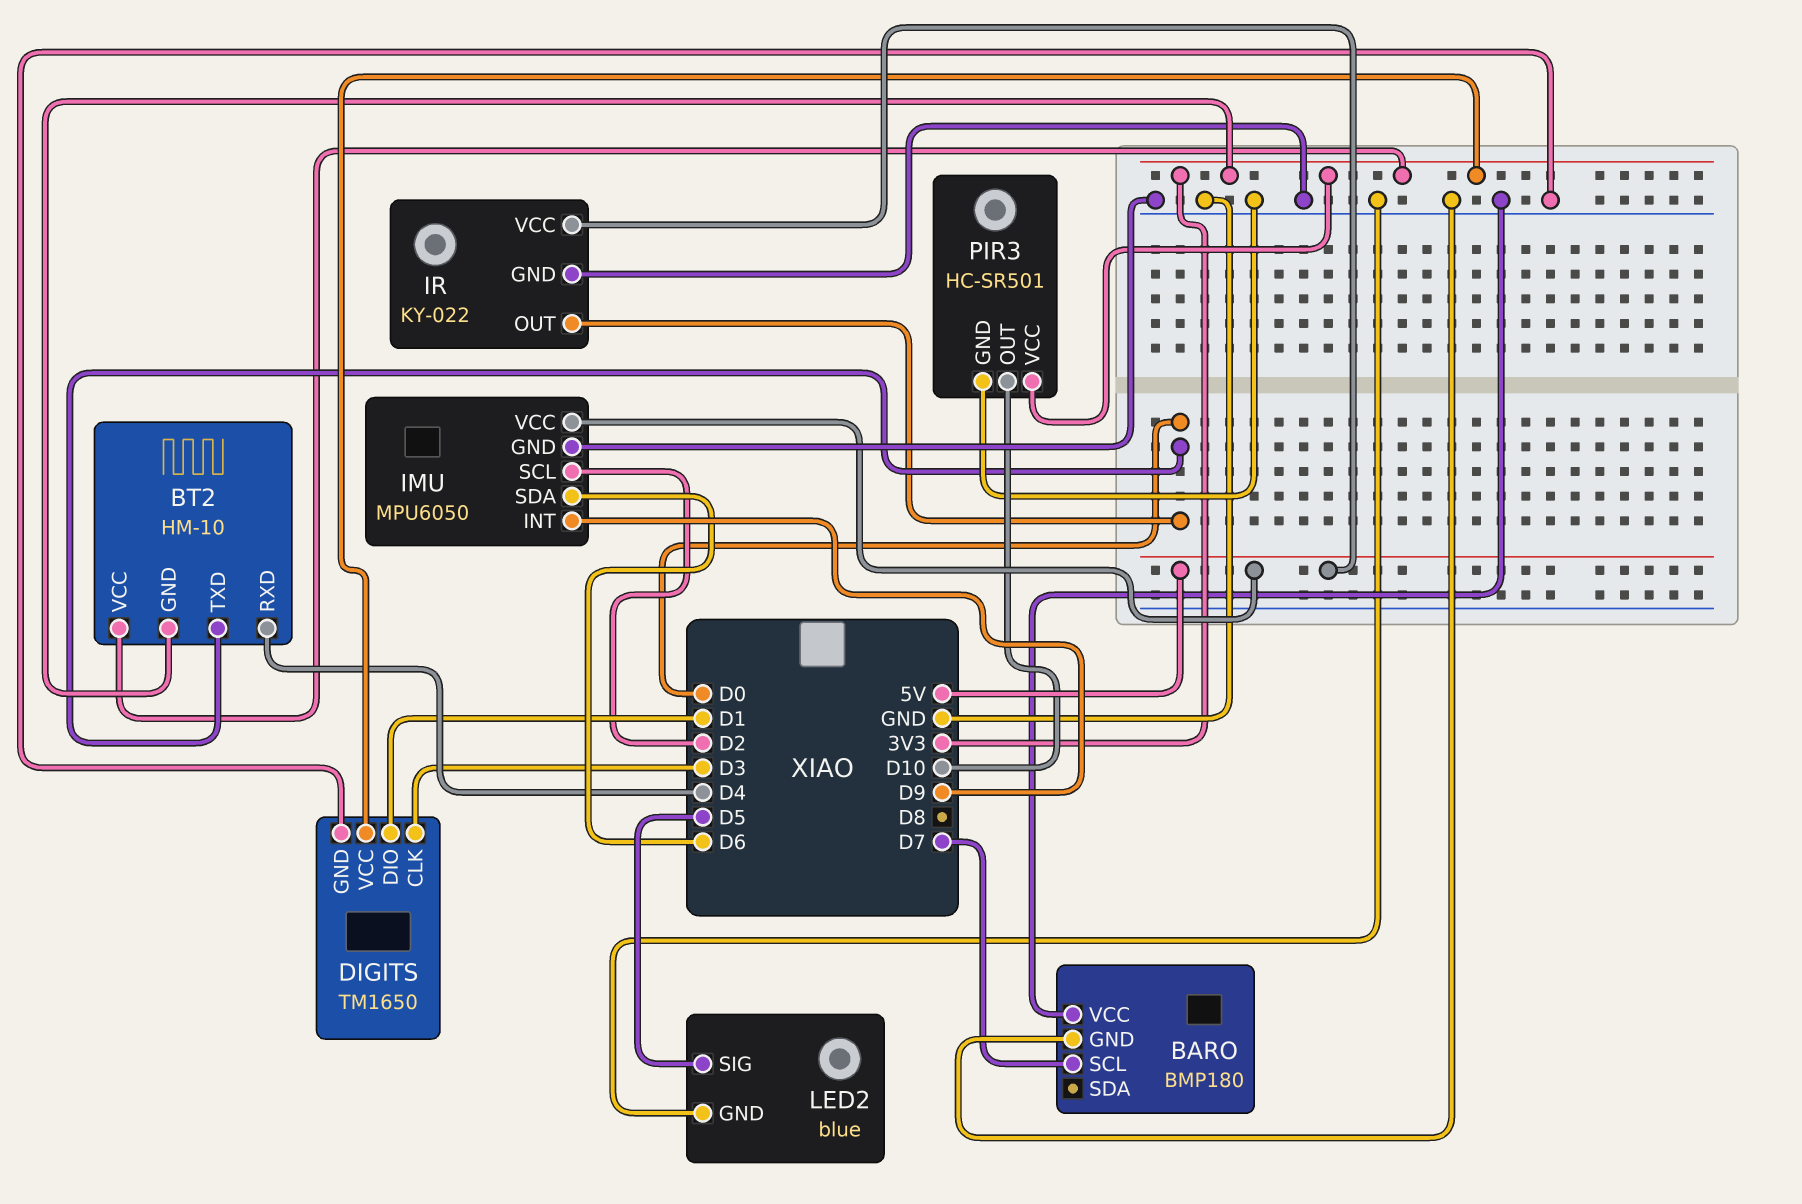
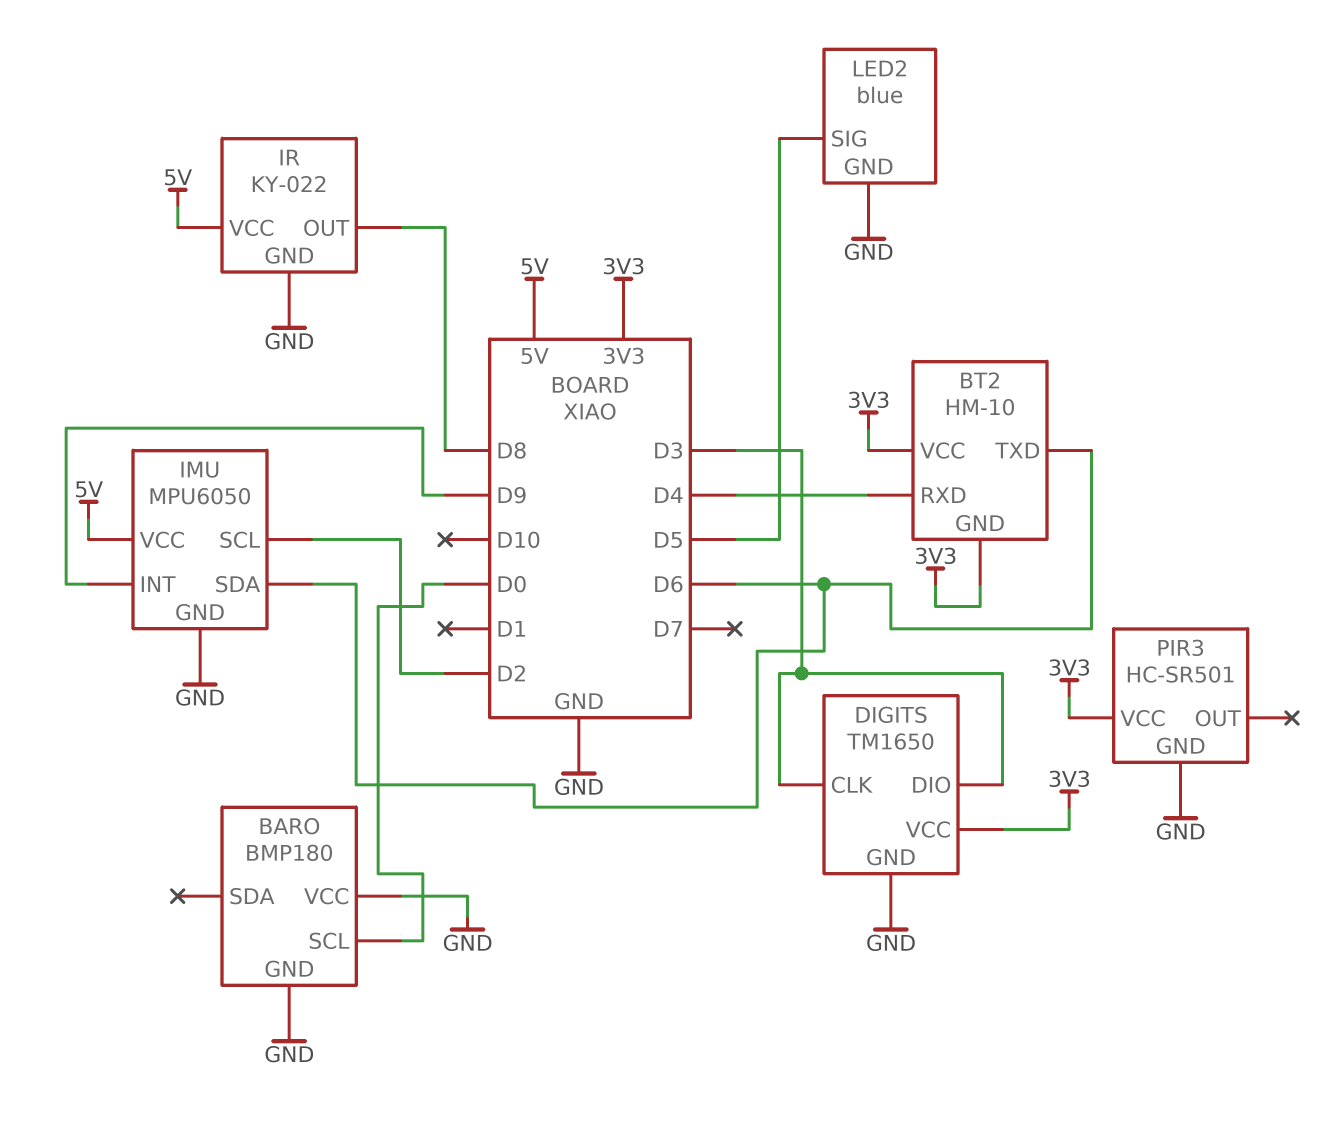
BARO pin SCL: D7 -> D0
BT2 pin TXD: D0 -> D6
DIGITS pin DIO: D1 -> D3
IR pin OUT: D0 -> D8
PIR3 pin OUT: D10 -> none

